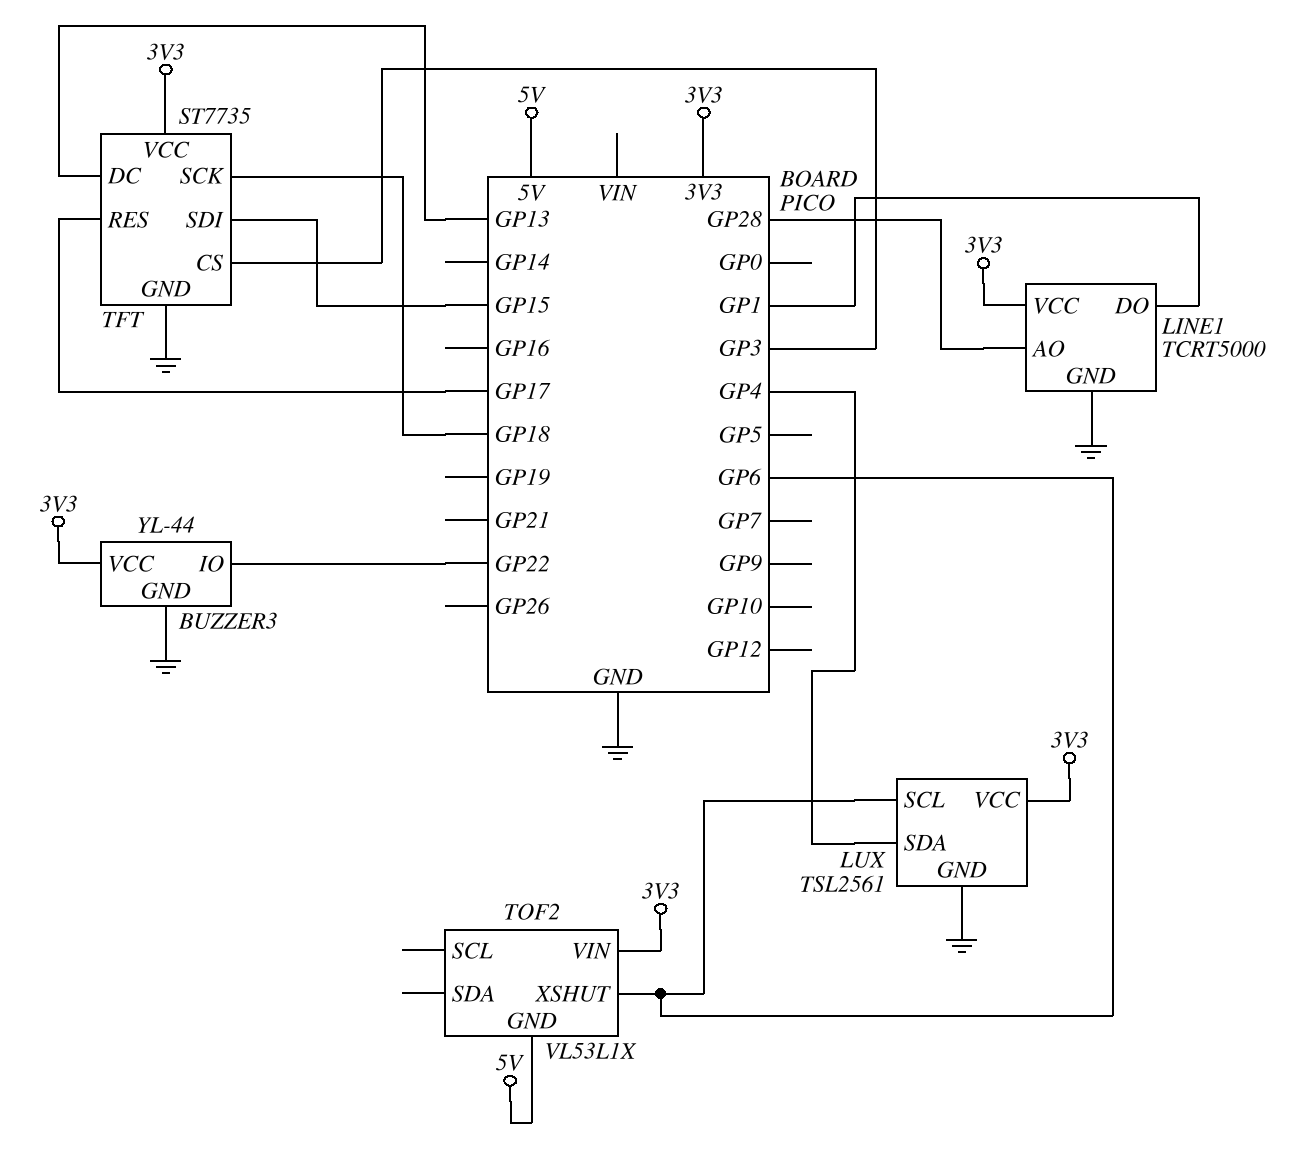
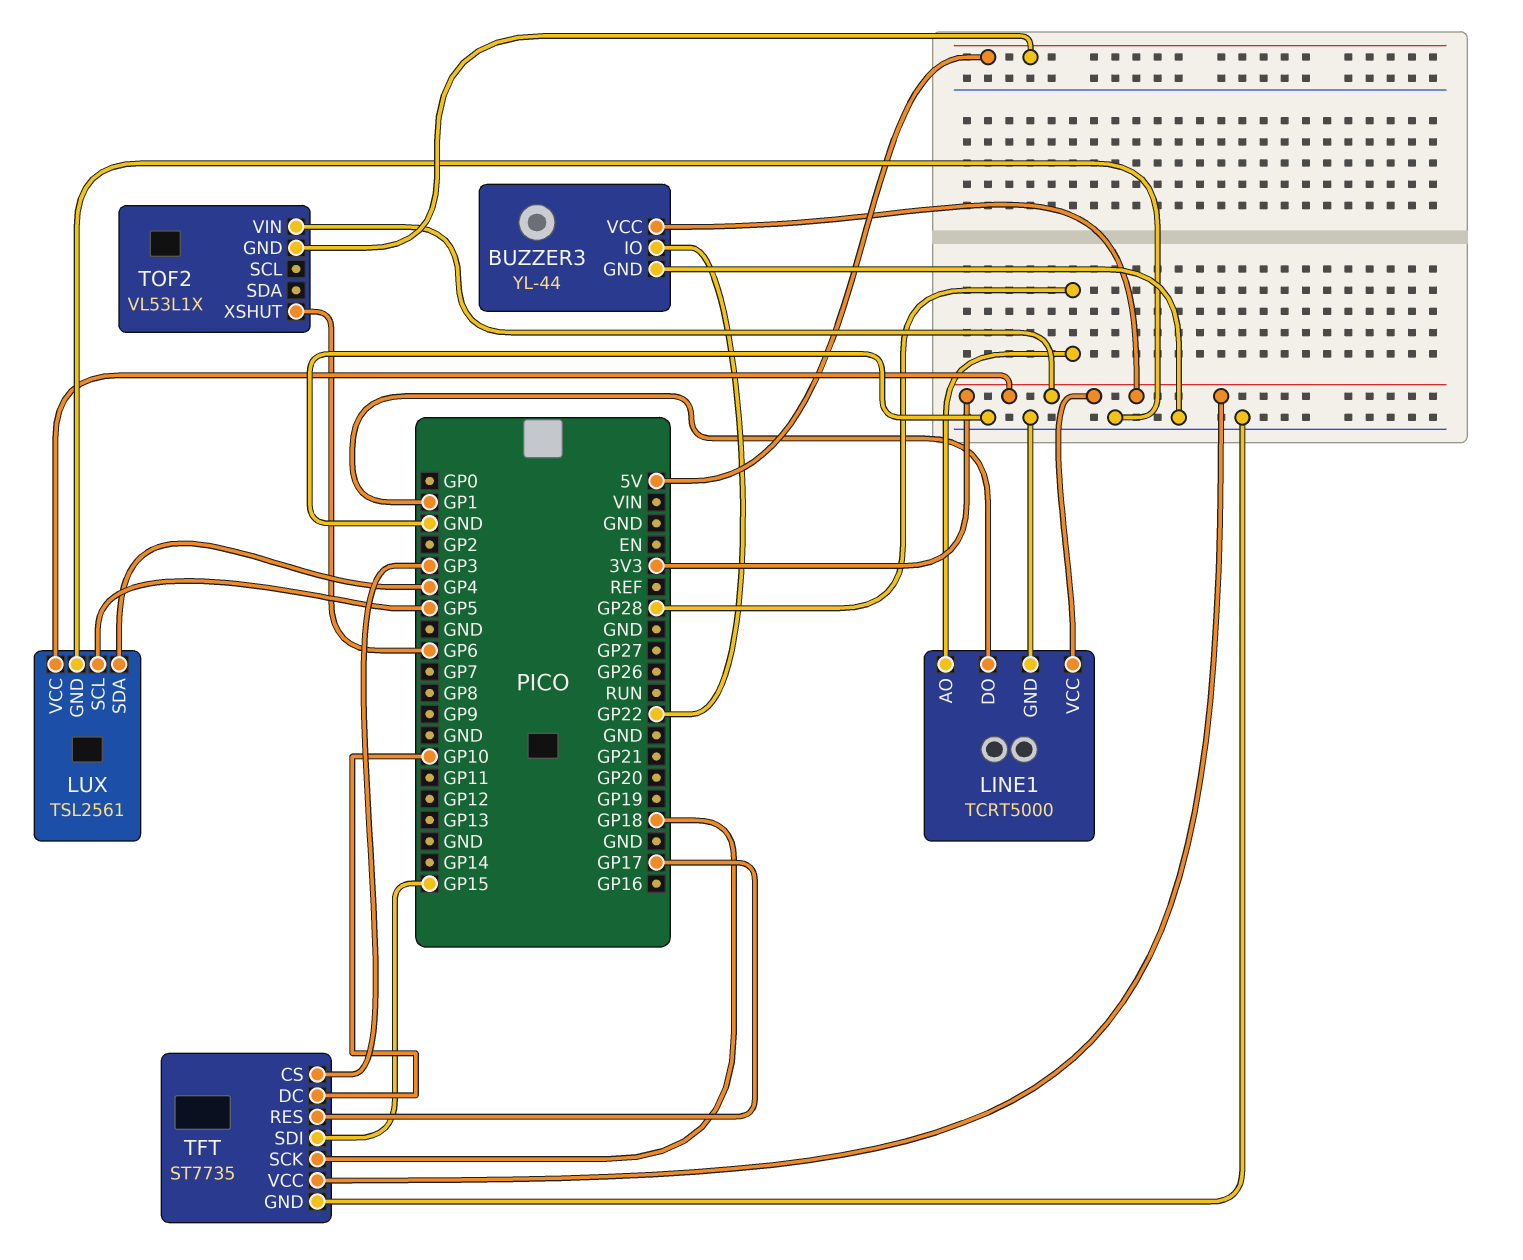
LUX pin SCL: GP6 -> GP5
TFT pin DC: GP13 -> GP10

